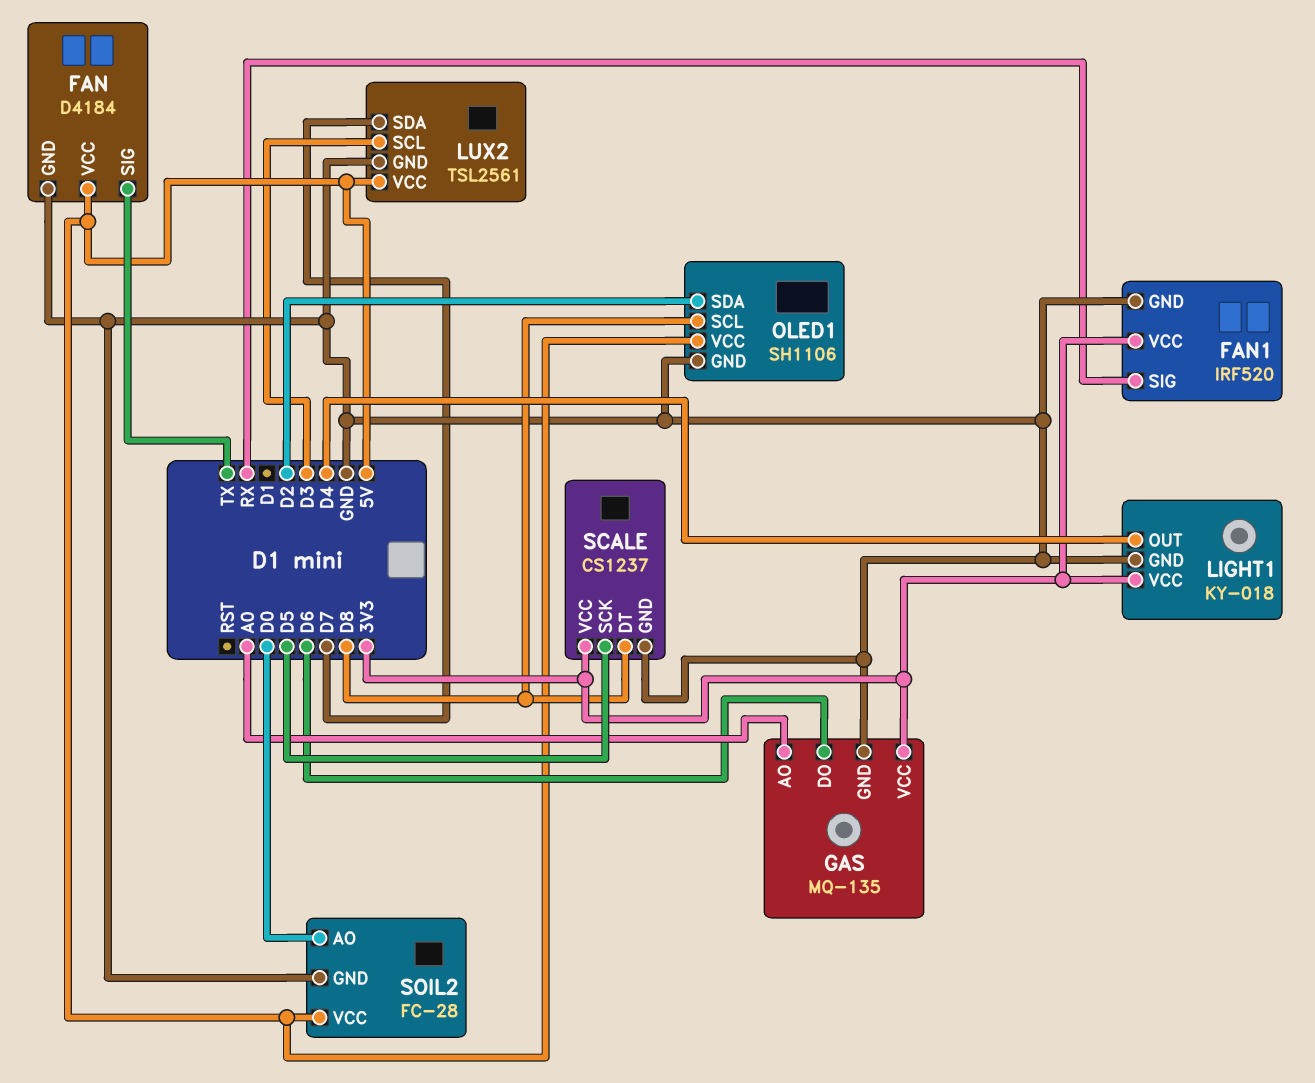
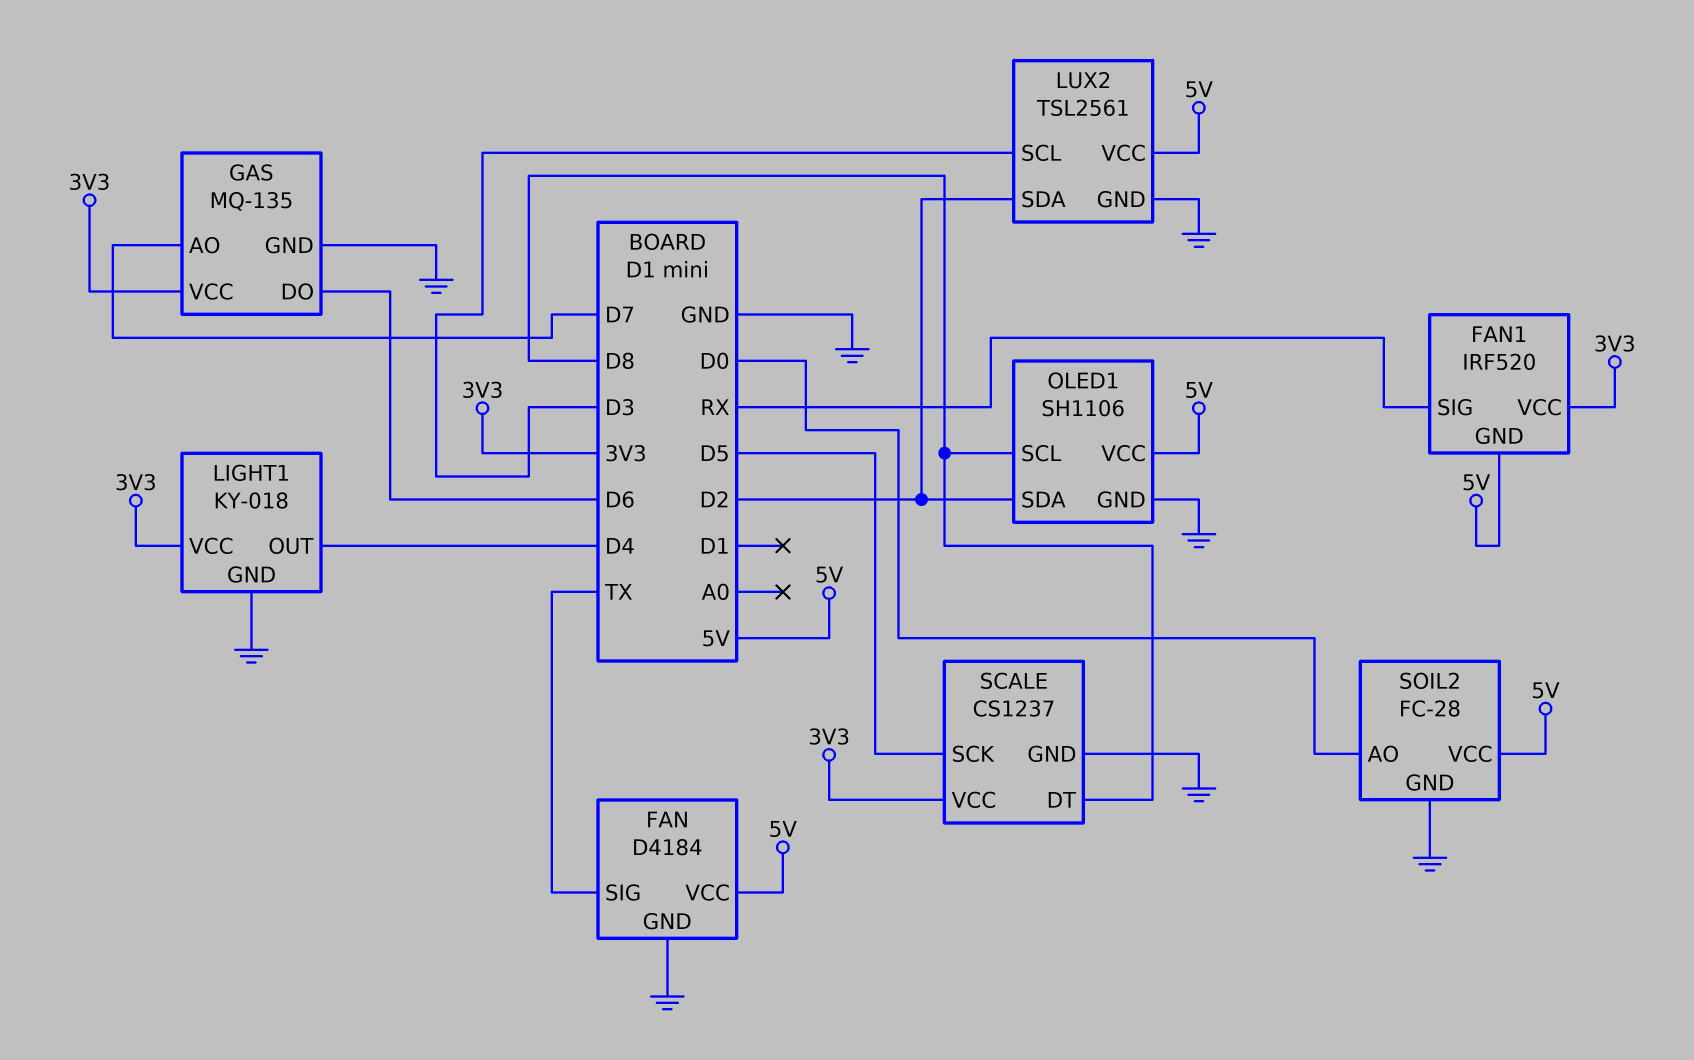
FAN1 pin GND: GND -> 5V
GAS pin AO: A0 -> D7
LUX2 pin SDA: D7 -> D2

